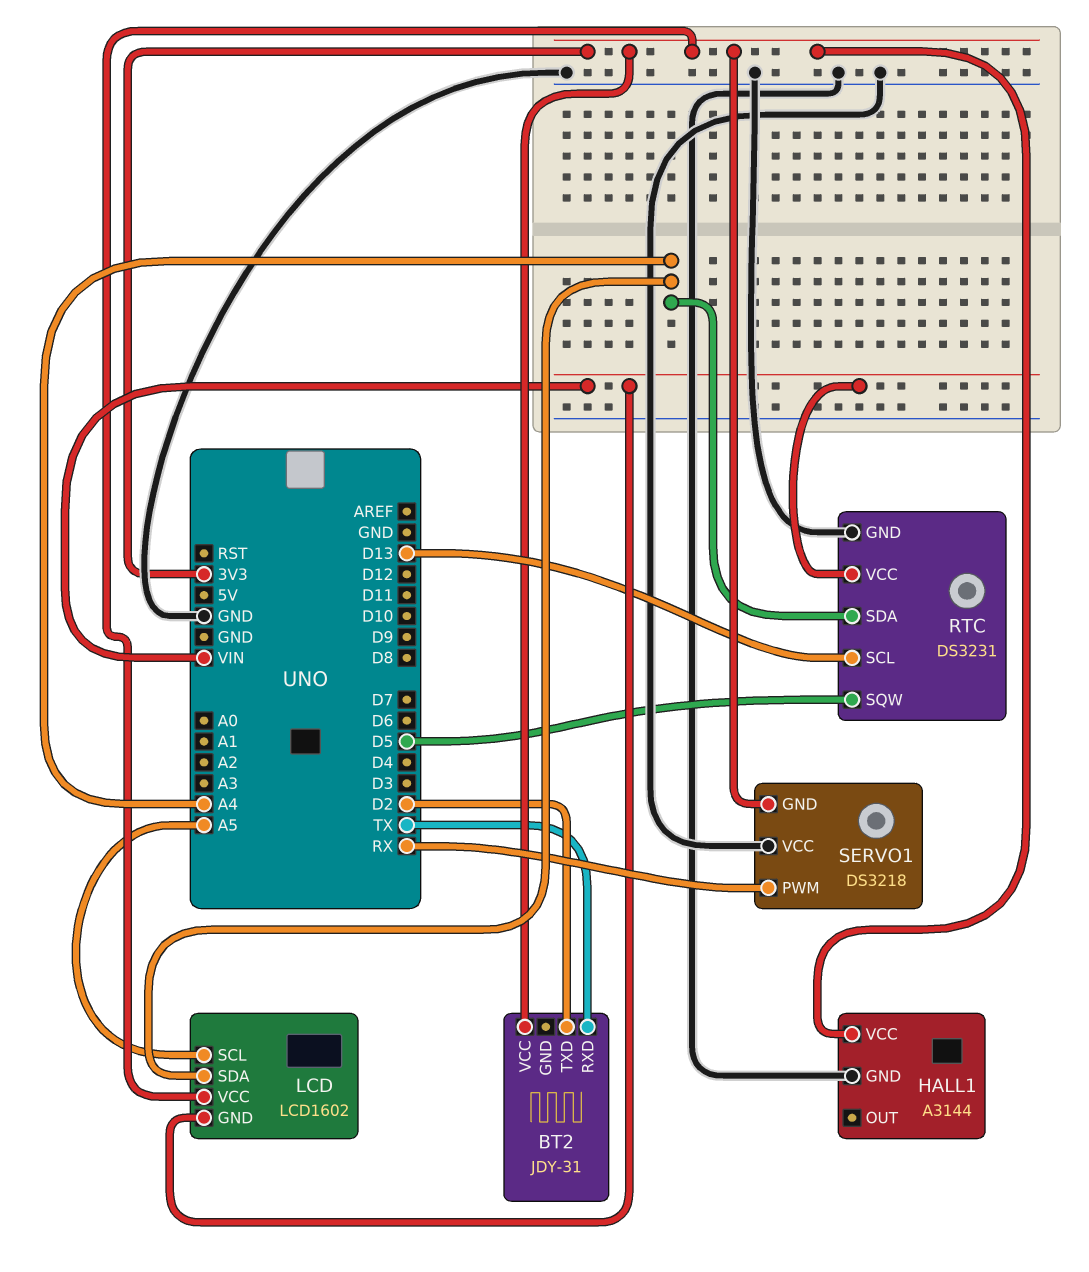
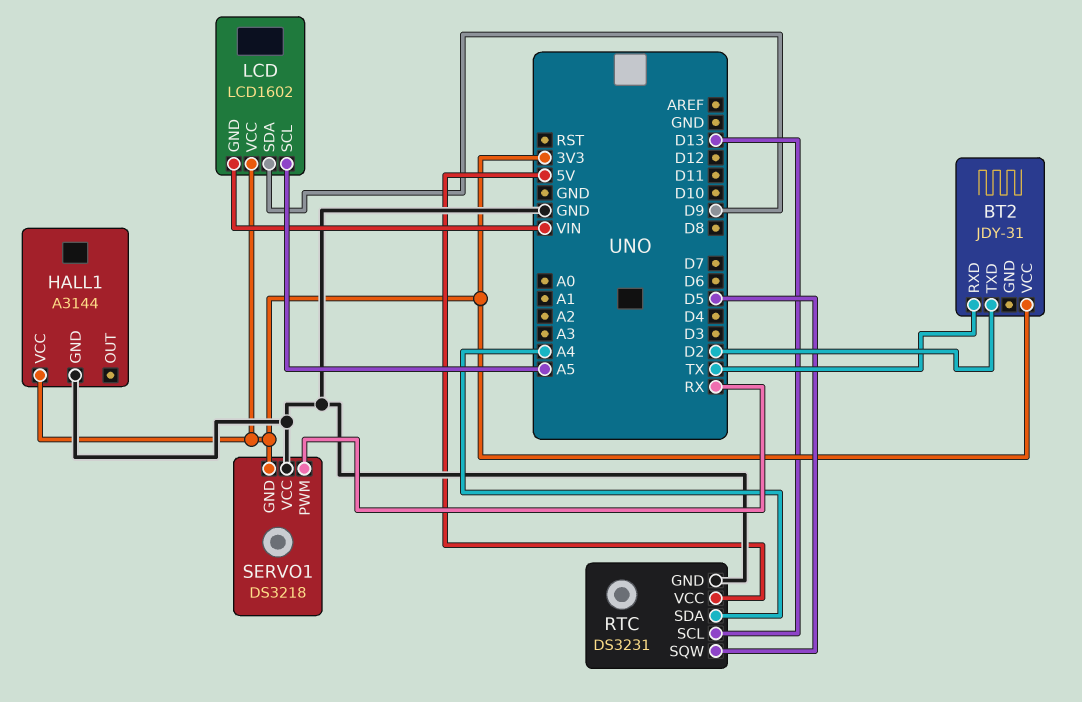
LCD pin SDA: A4 -> D9
RTC pin VCC: VIN -> 5V

